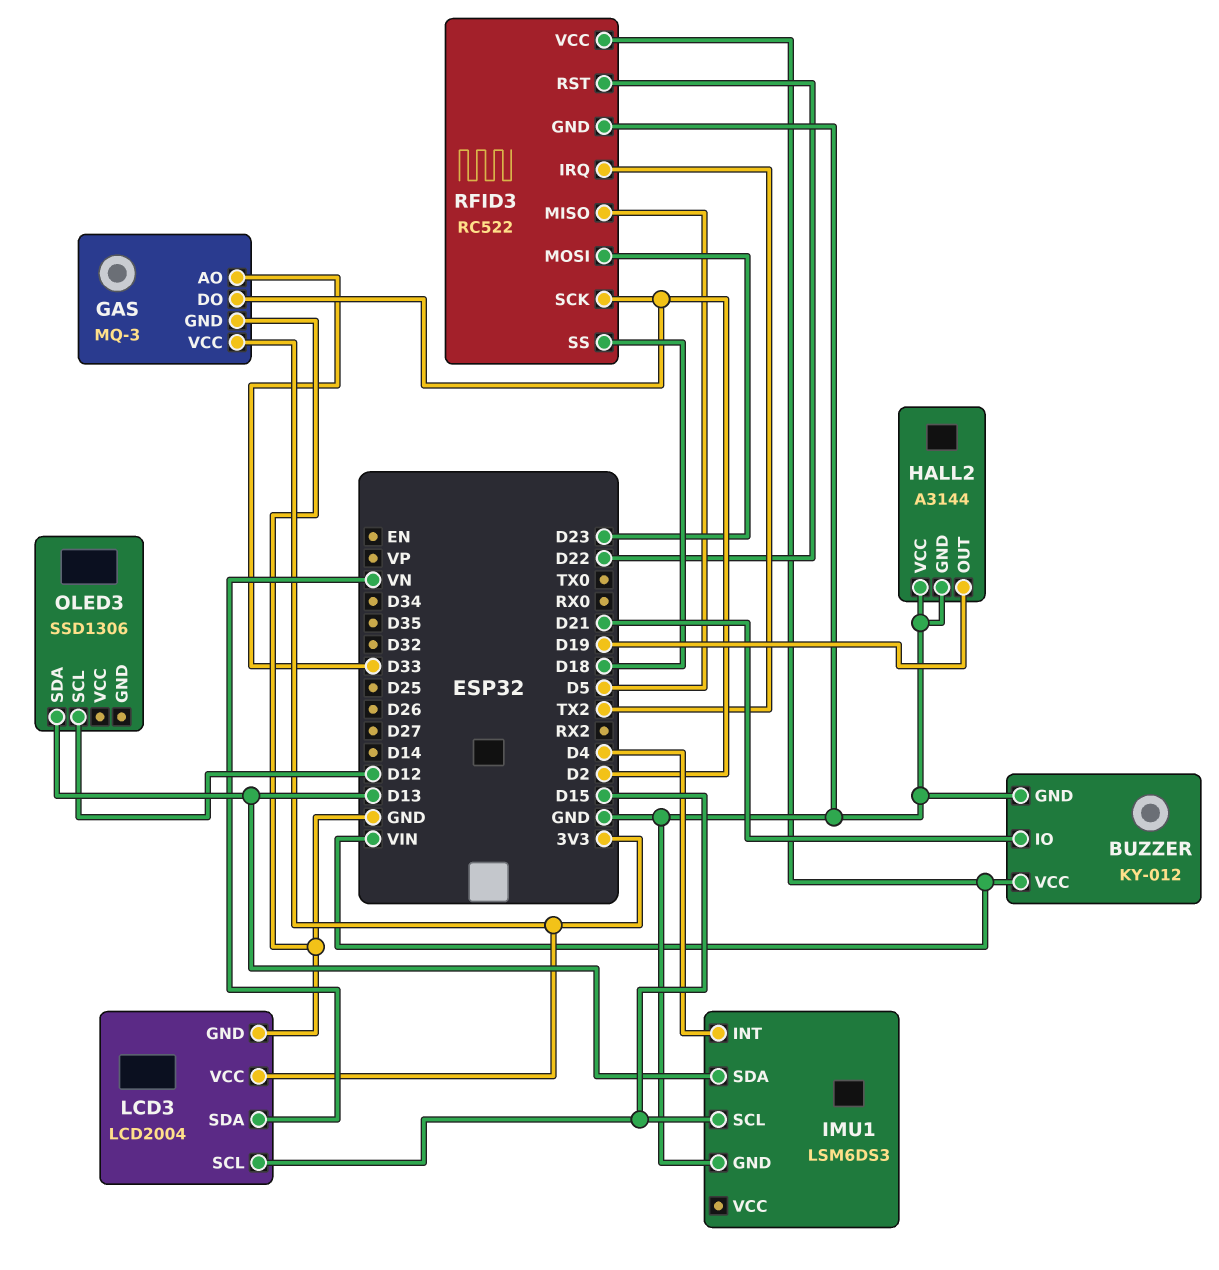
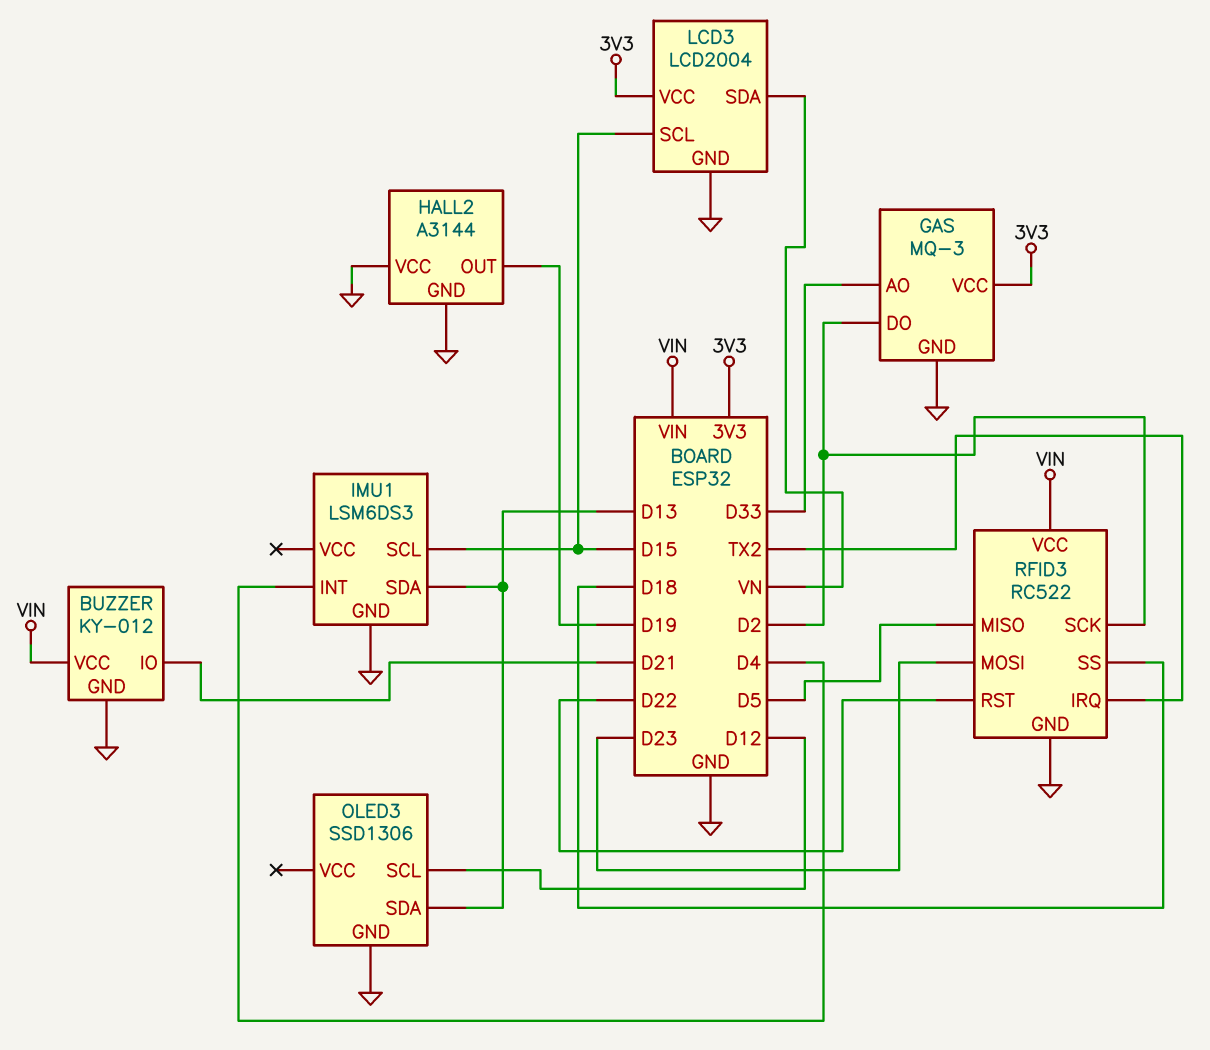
OLED3 pin GND: none -> GND

